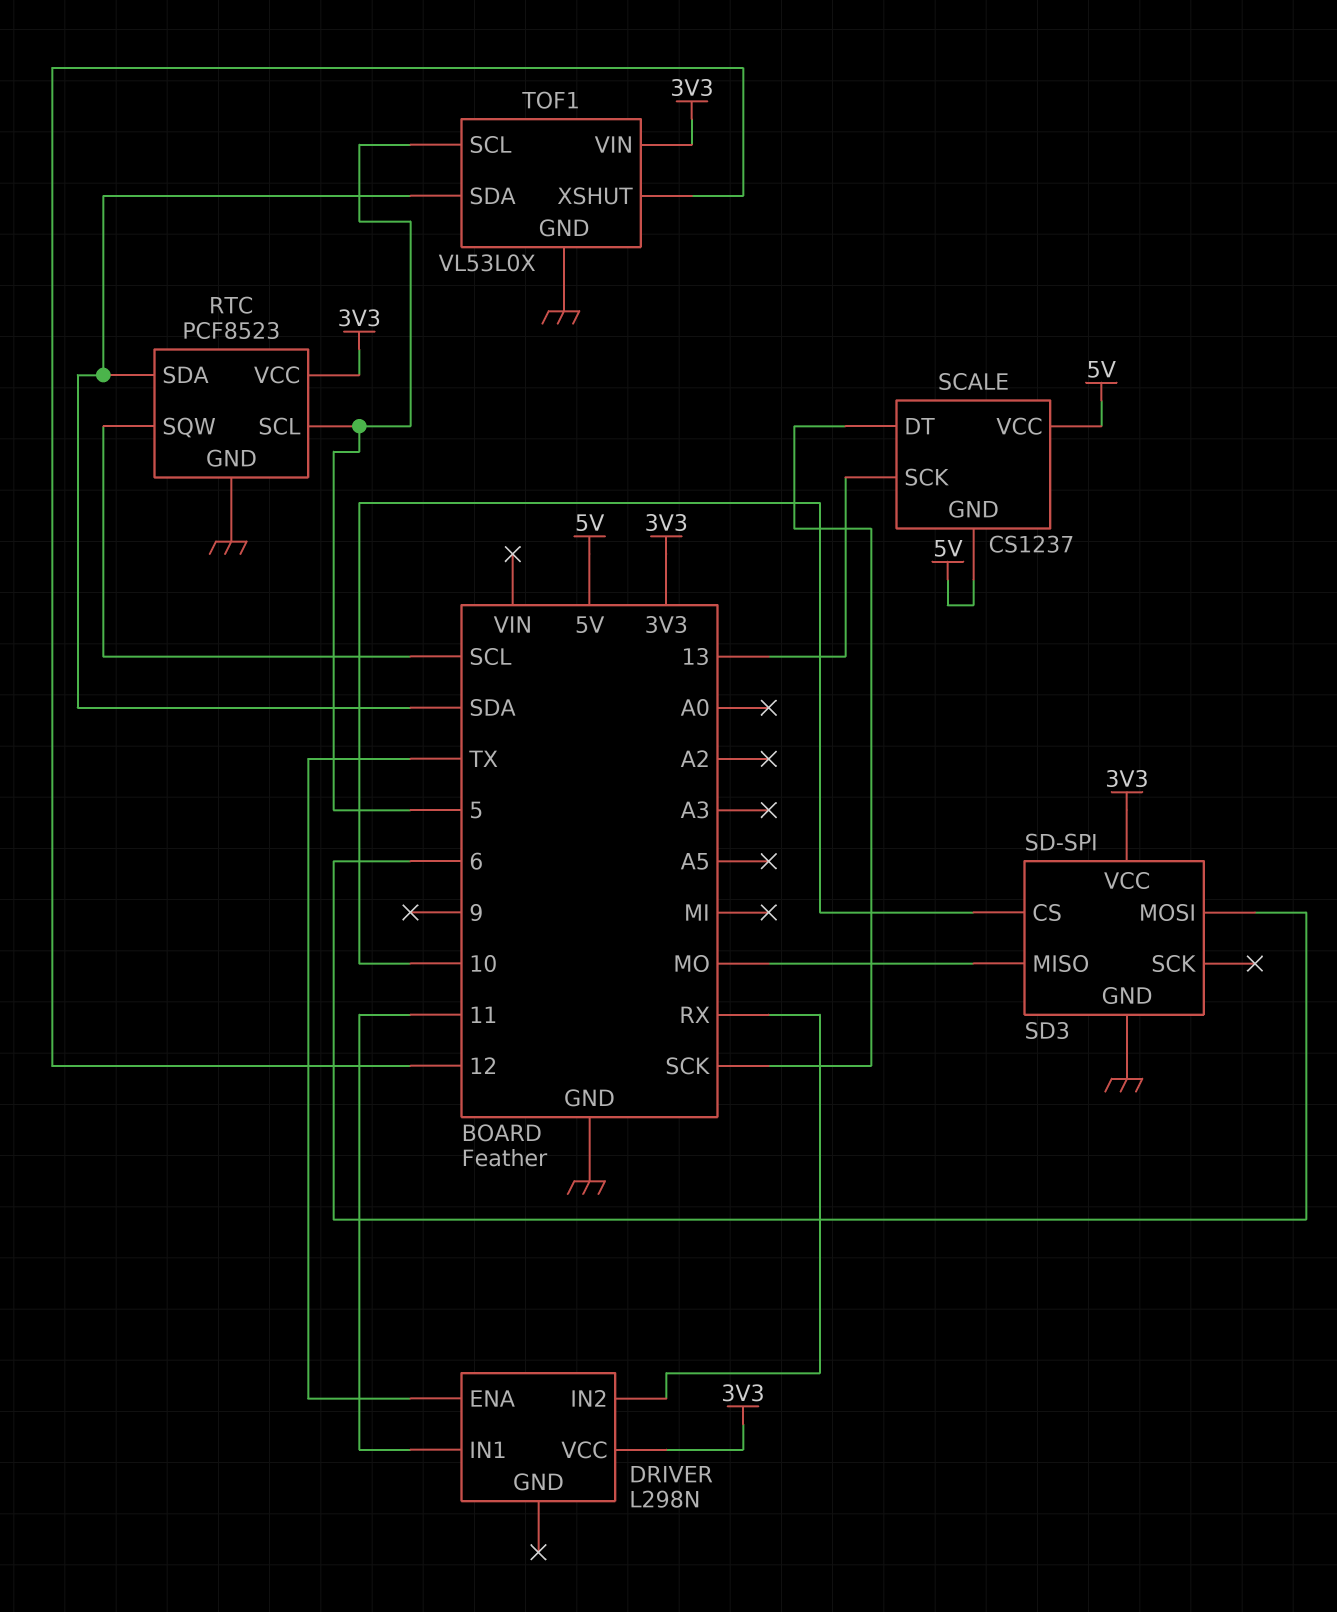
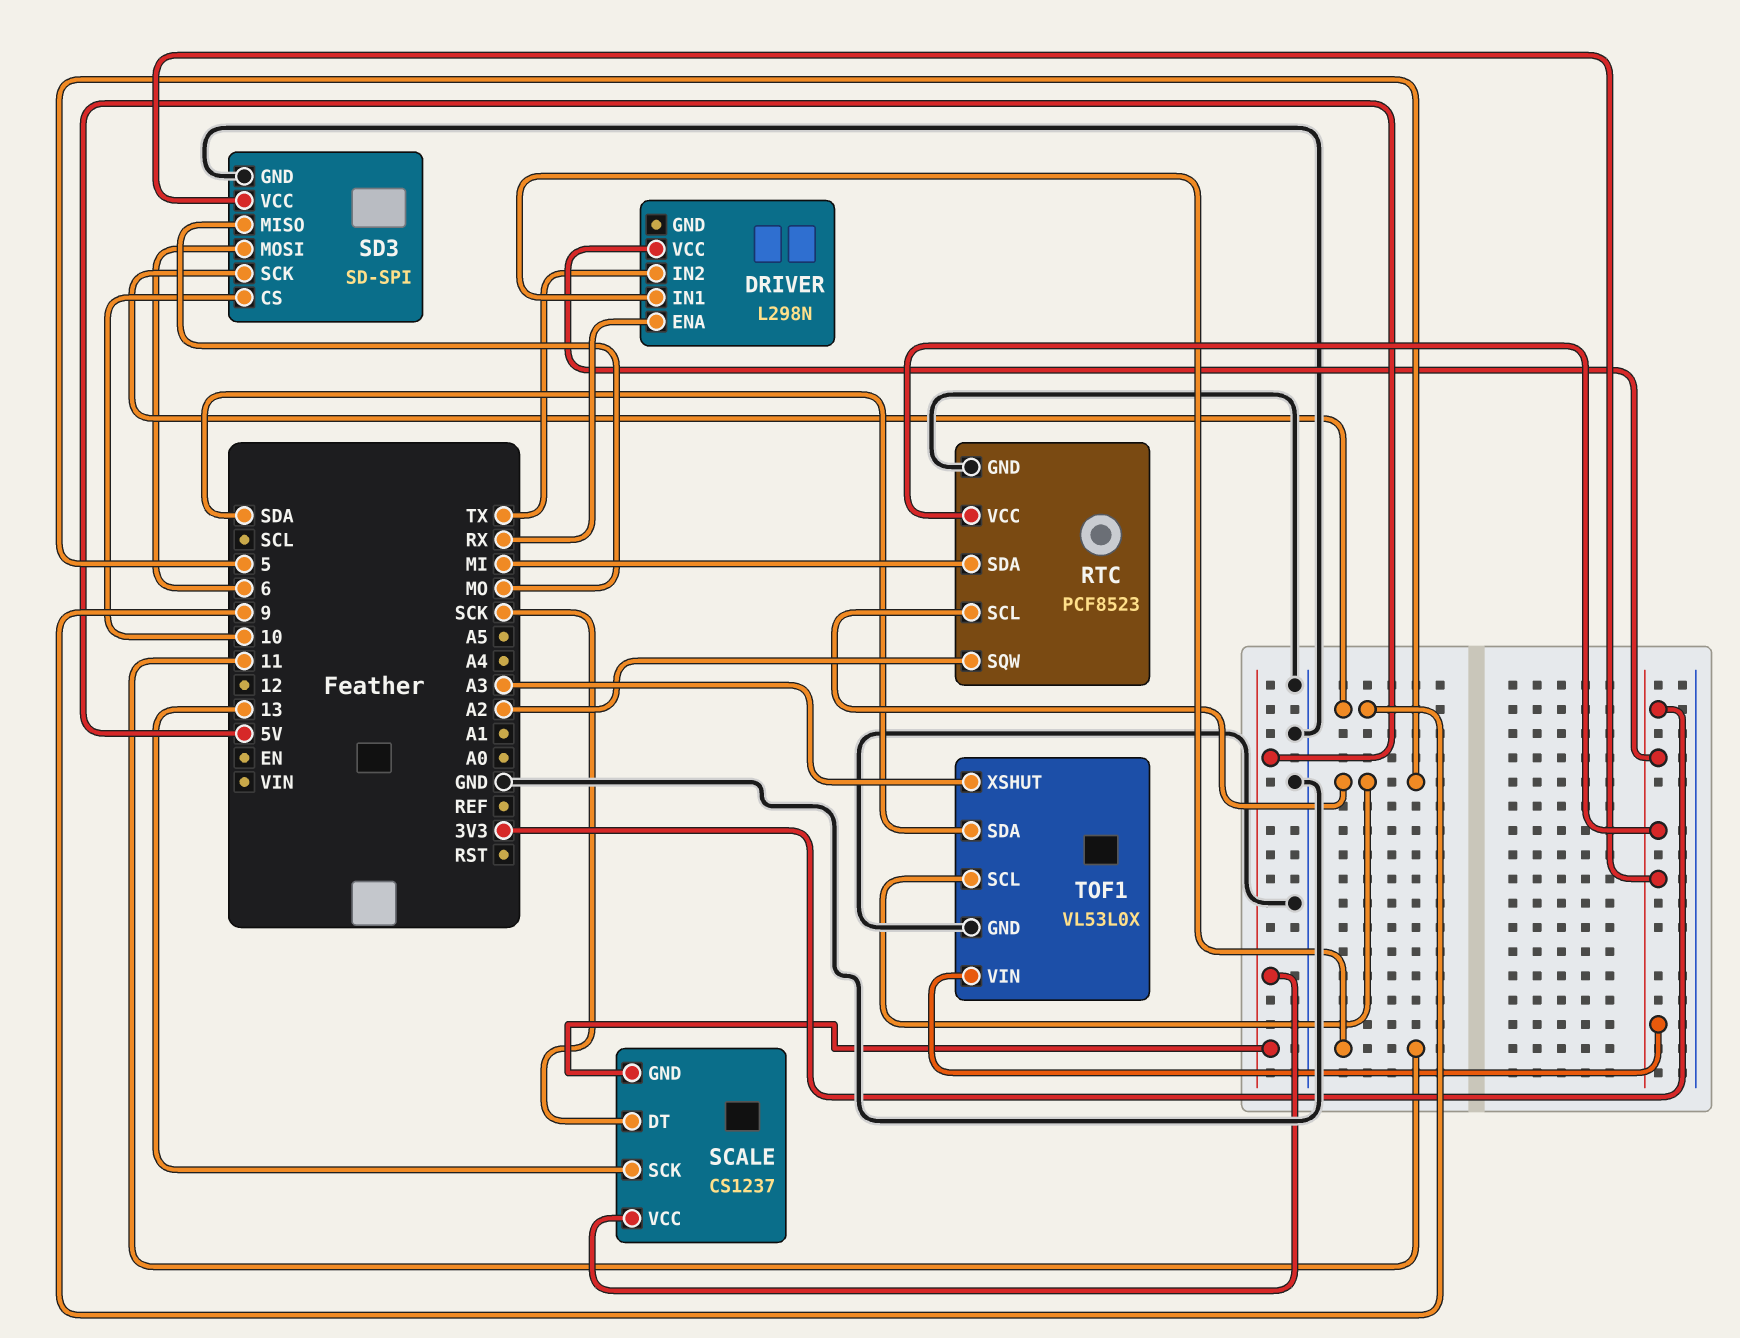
DRIVER pin ENA: TX -> RX
DRIVER pin IN2: RX -> TX
RTC pin SDA: SDA -> MI
RTC pin SQW: SCL -> A2
SD3 pin SCK: none -> 9
TOF1 pin XSHUT: 12 -> A3

